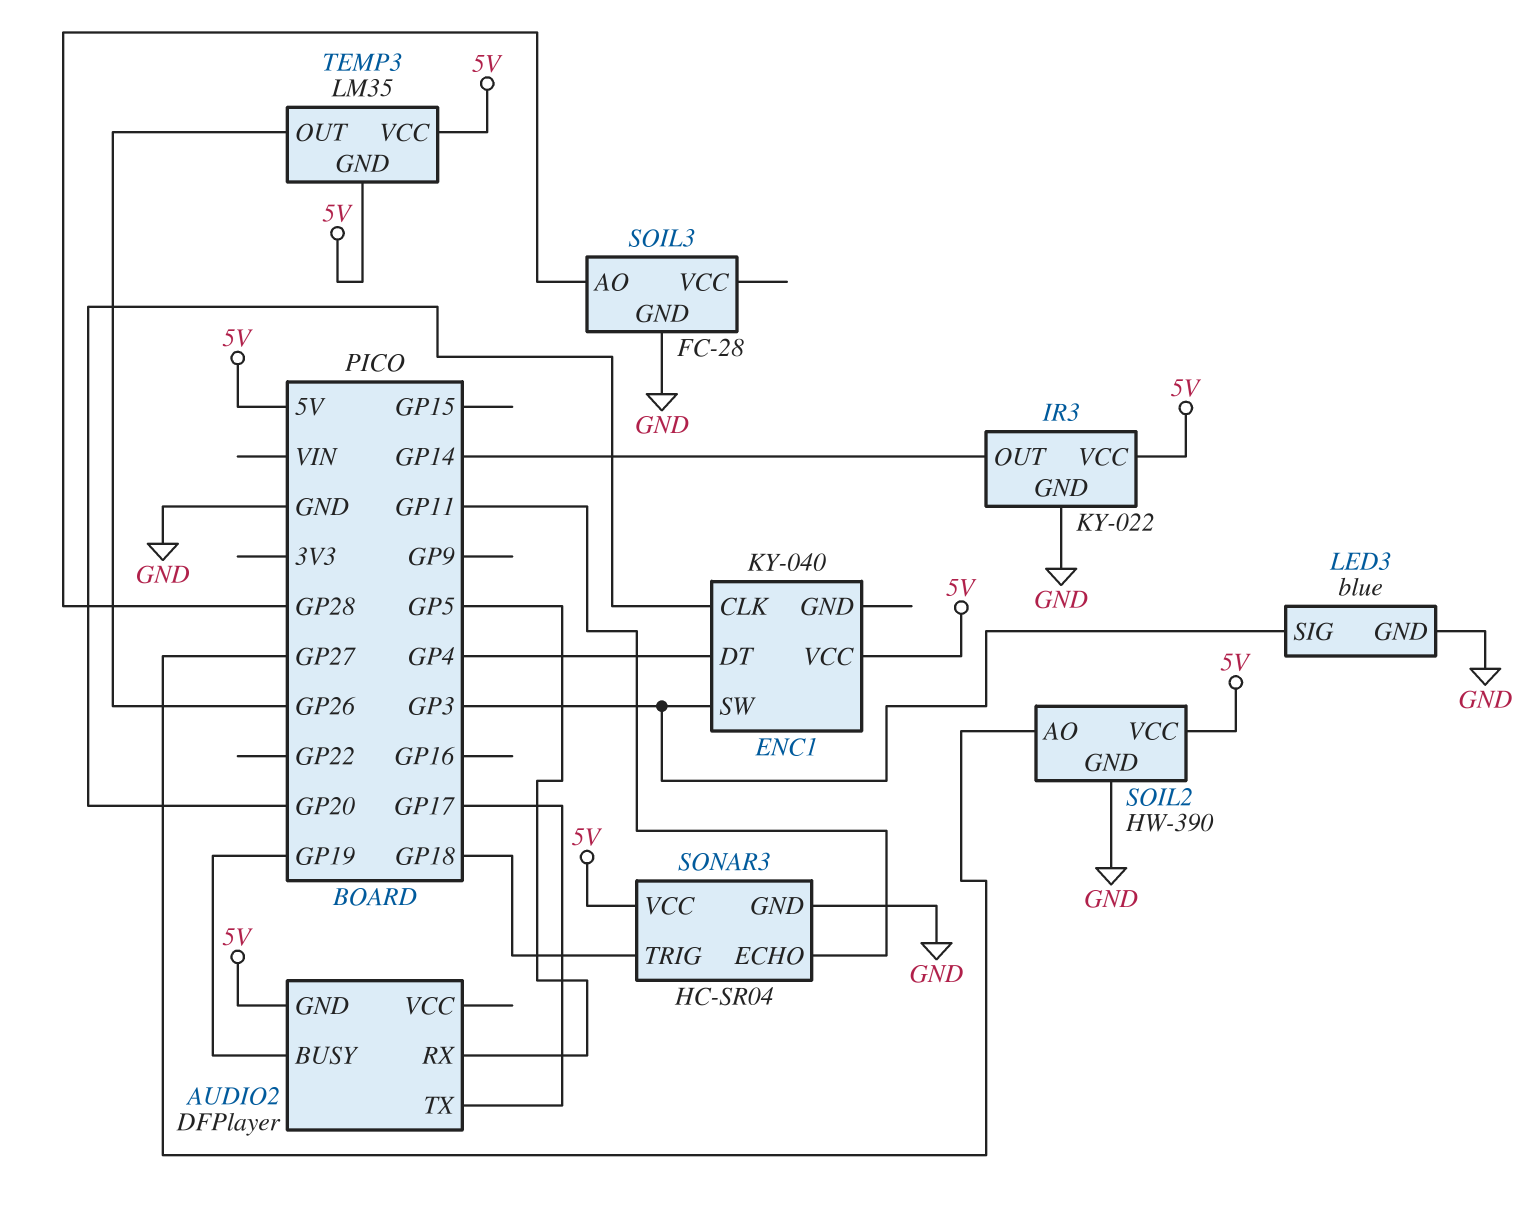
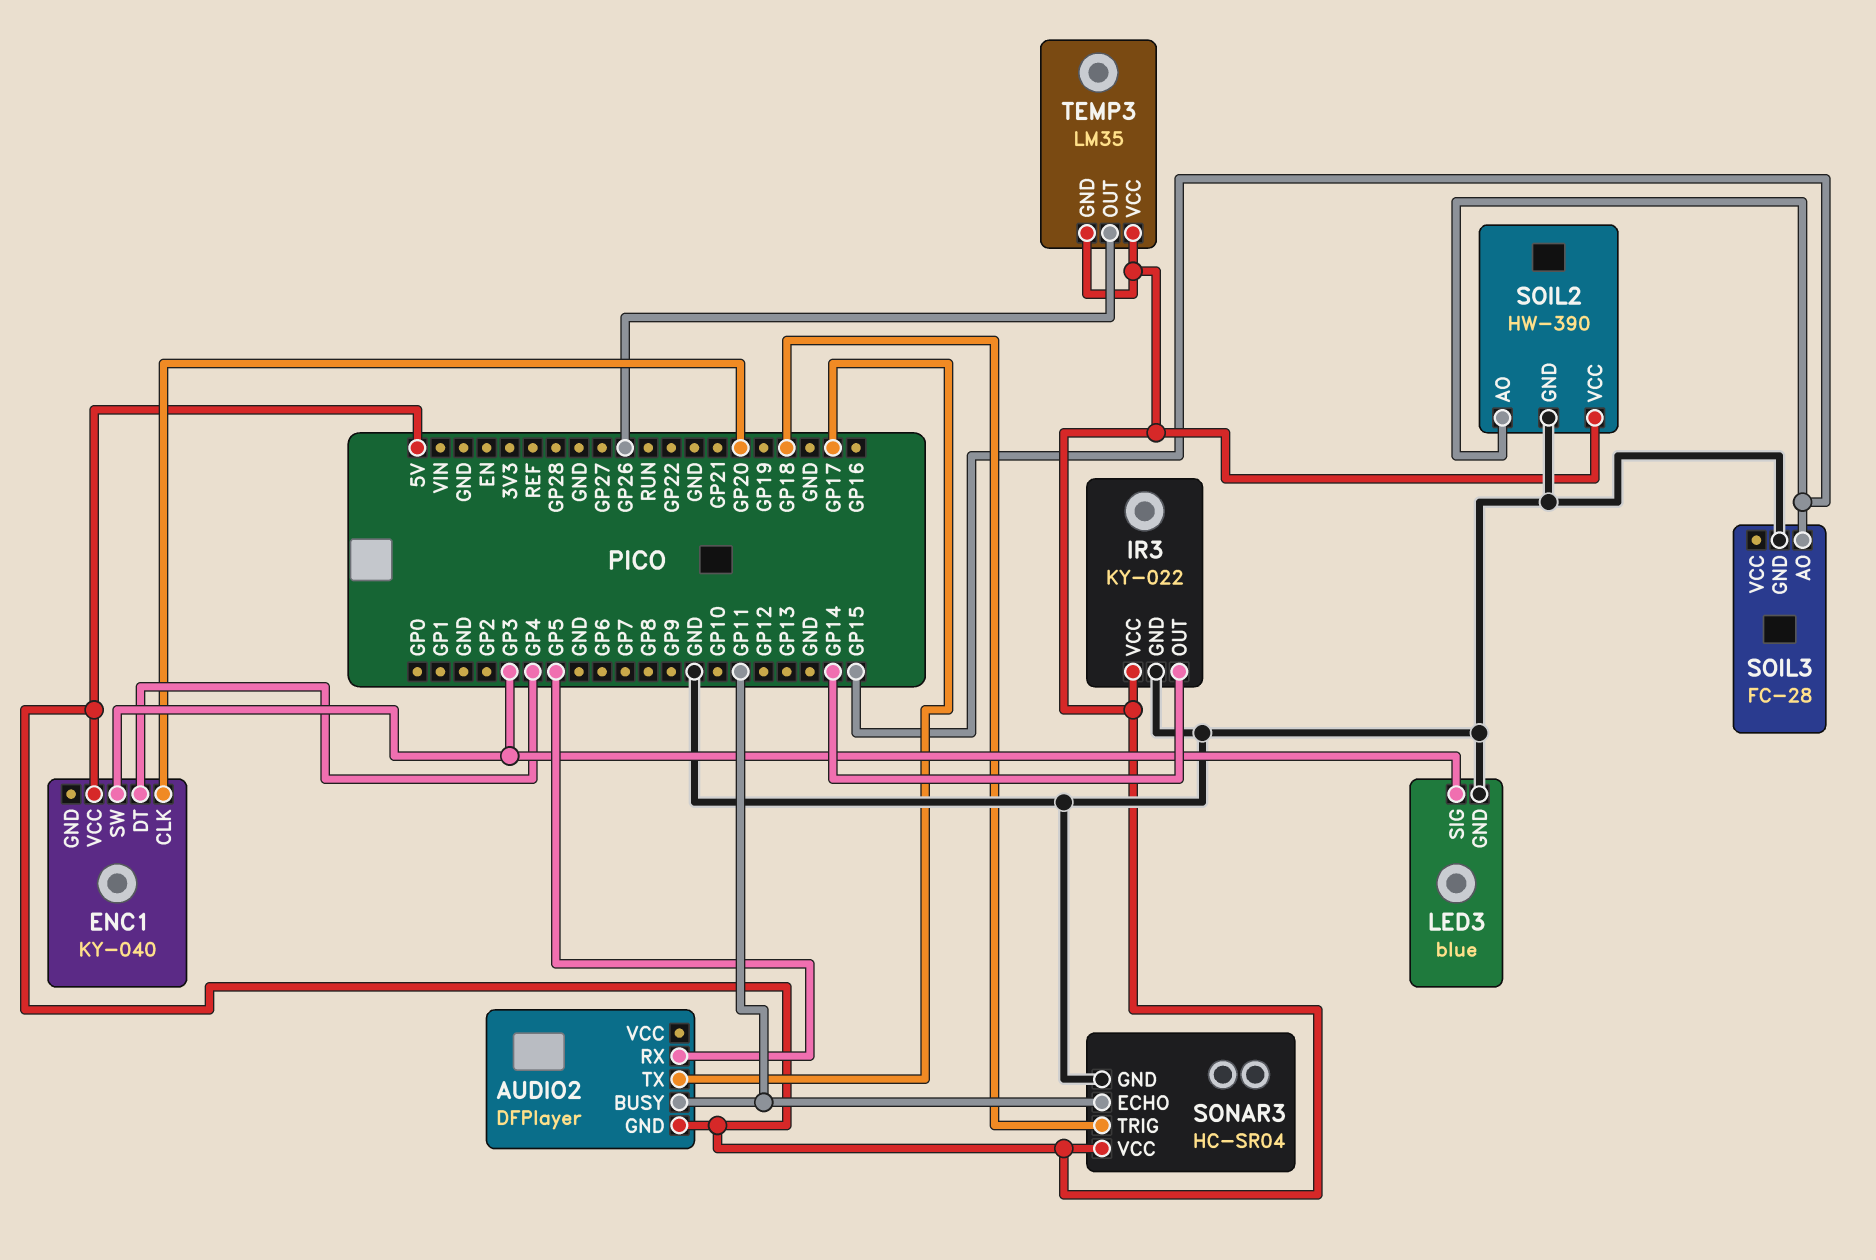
AUDIO2 pin BUSY: GP19 -> GP11
SOIL2 pin AO: GP27 -> GP15
SOIL3 pin AO: GP28 -> GP15

